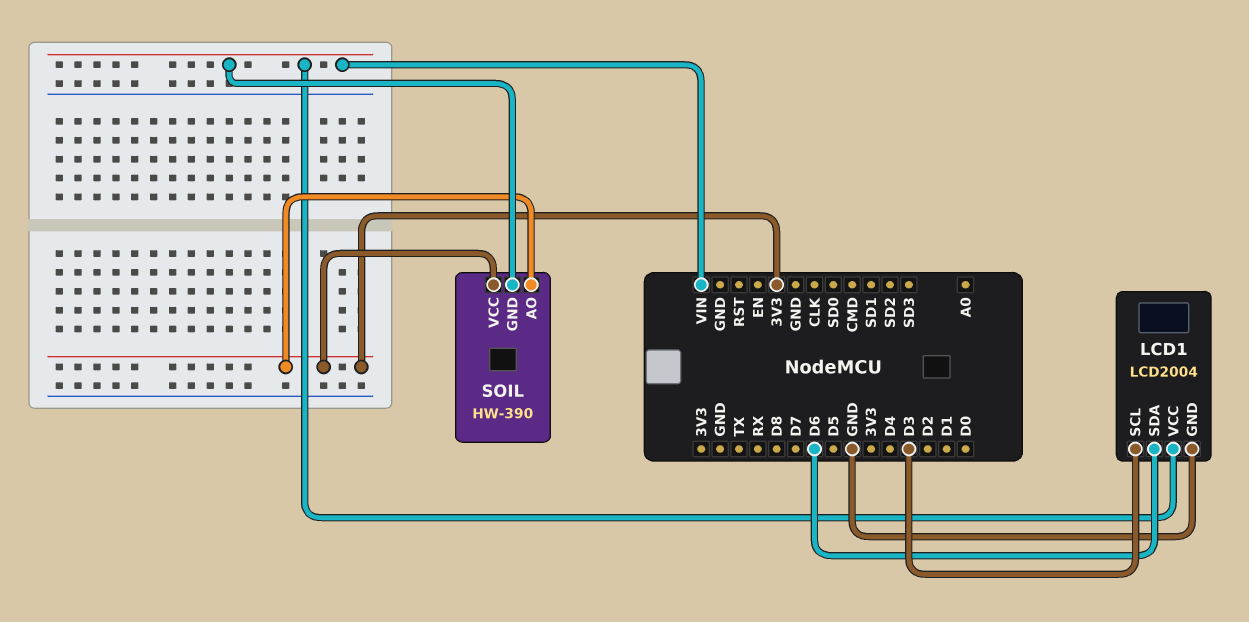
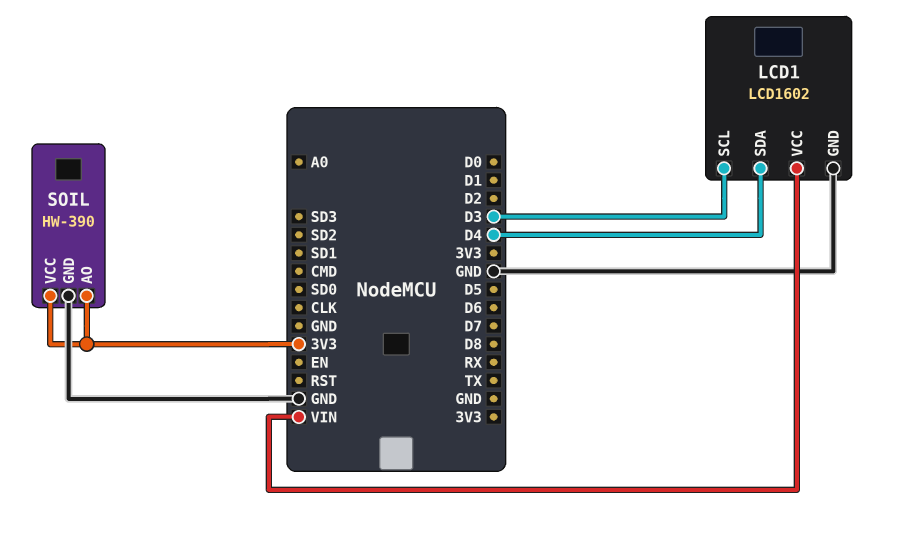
LCD1: LCD2004 -> LCD1602
LCD1 pin SDA: D6 -> D4
SOIL pin GND: VIN -> GND

